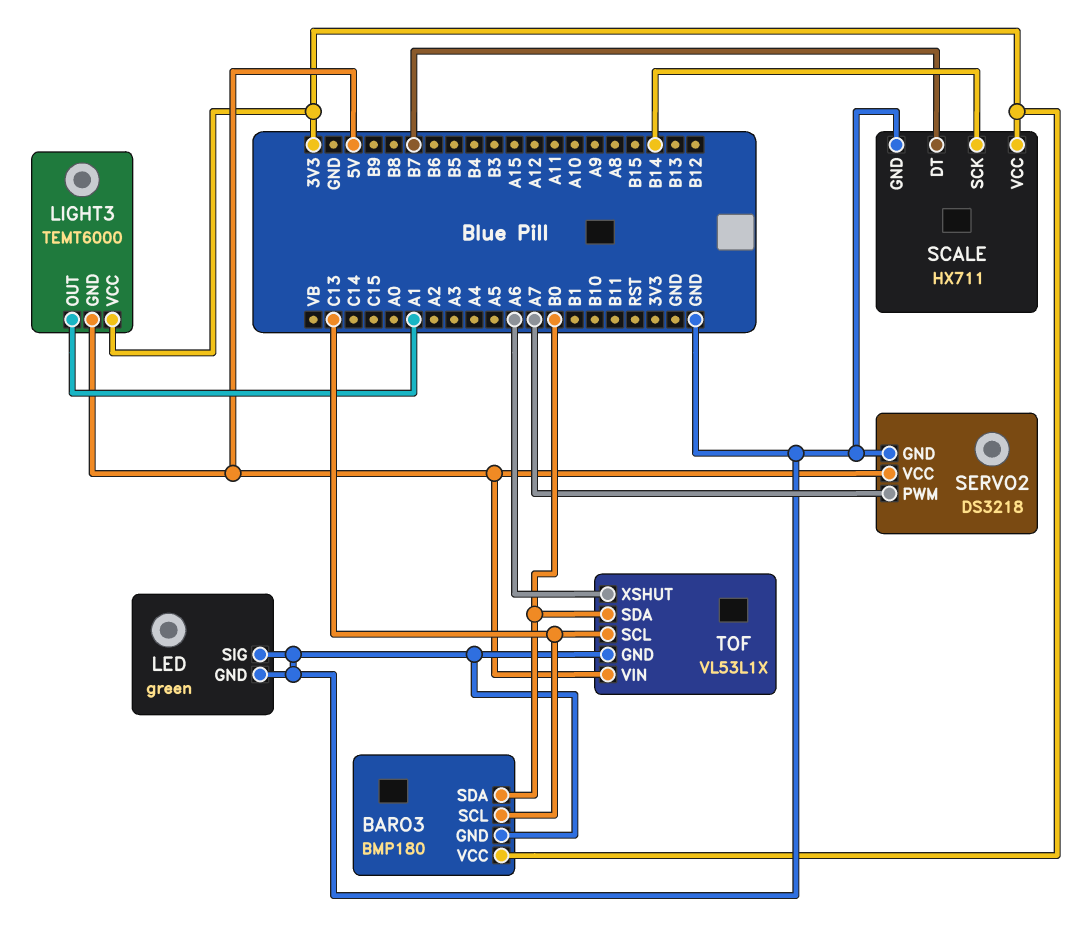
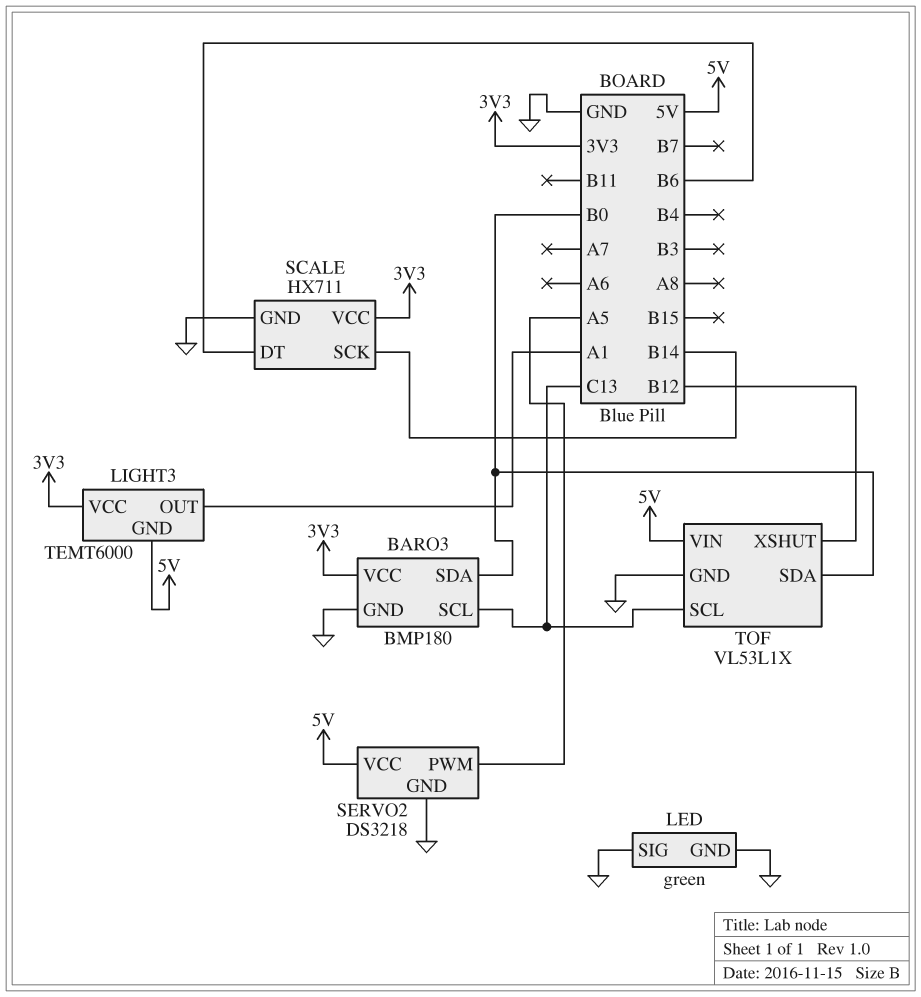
SCALE pin DT: B7 -> B6
SERVO2 pin PWM: A7 -> A5
TOF pin XSHUT: A6 -> B12

